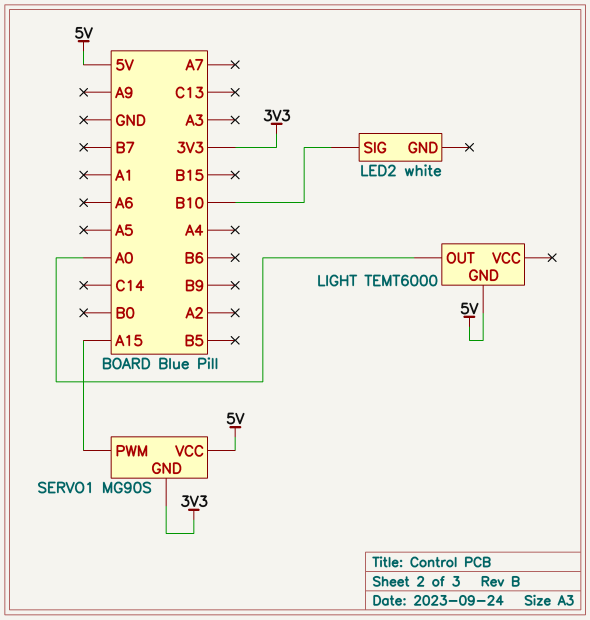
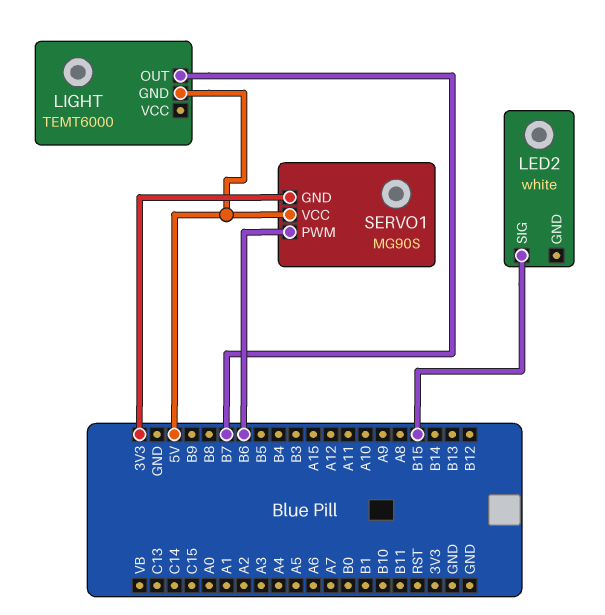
LED2 pin SIG: B10 -> B15
LIGHT pin OUT: A0 -> B7
SERVO1 pin PWM: A15 -> B6

